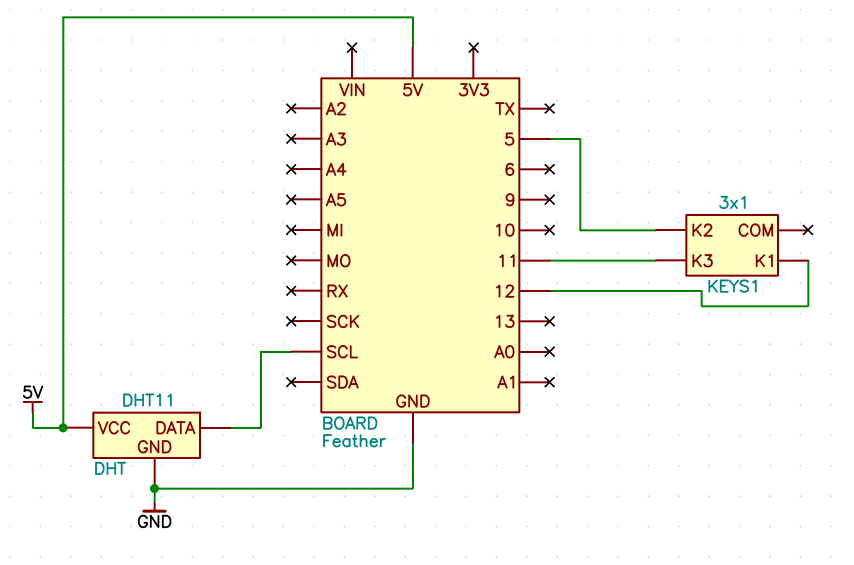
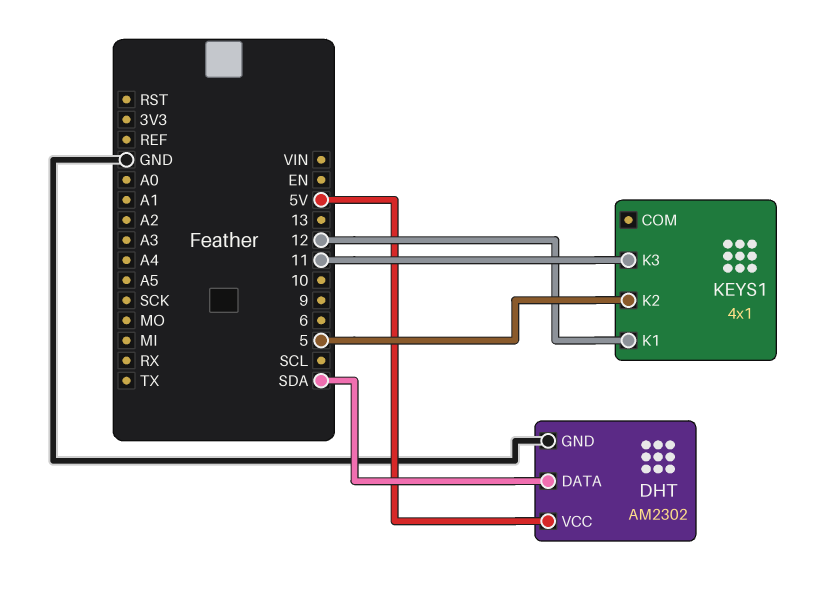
DHT: DHT11 -> AM2302
DHT pin DATA: SCL -> SDA
KEYS1: 3x1 -> 4x1

